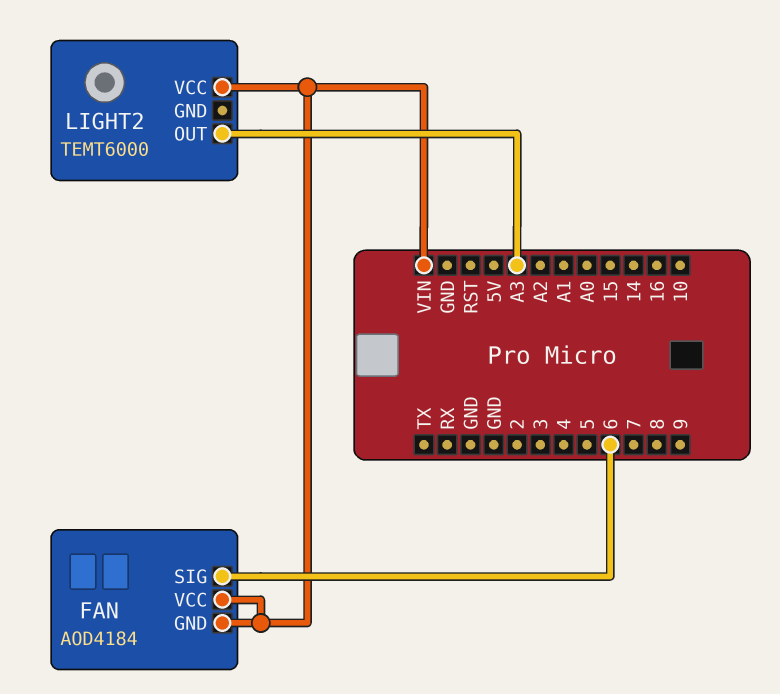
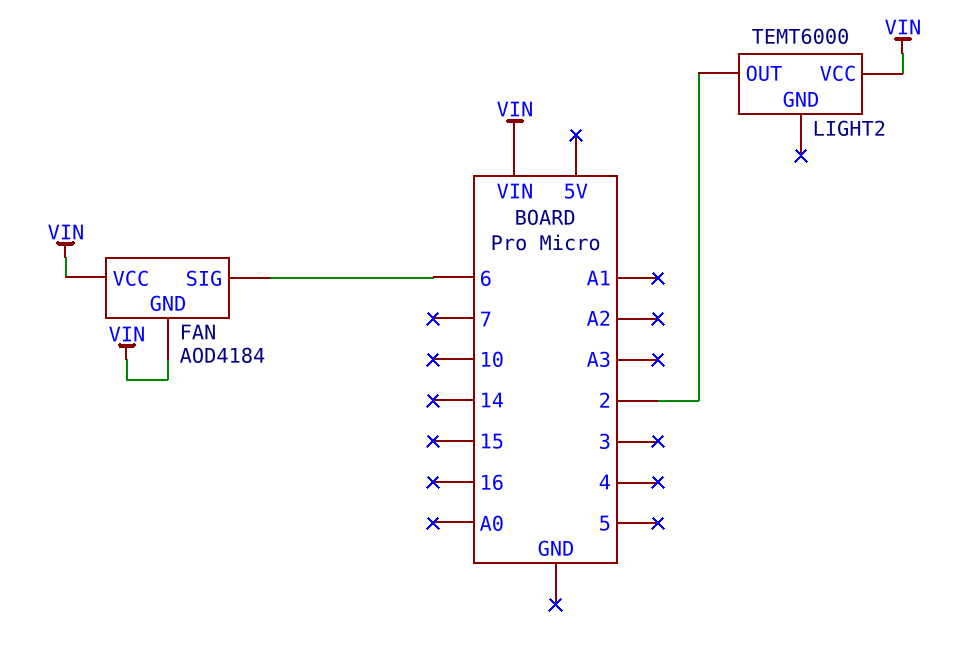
LIGHT2 pin OUT: A3 -> 2

